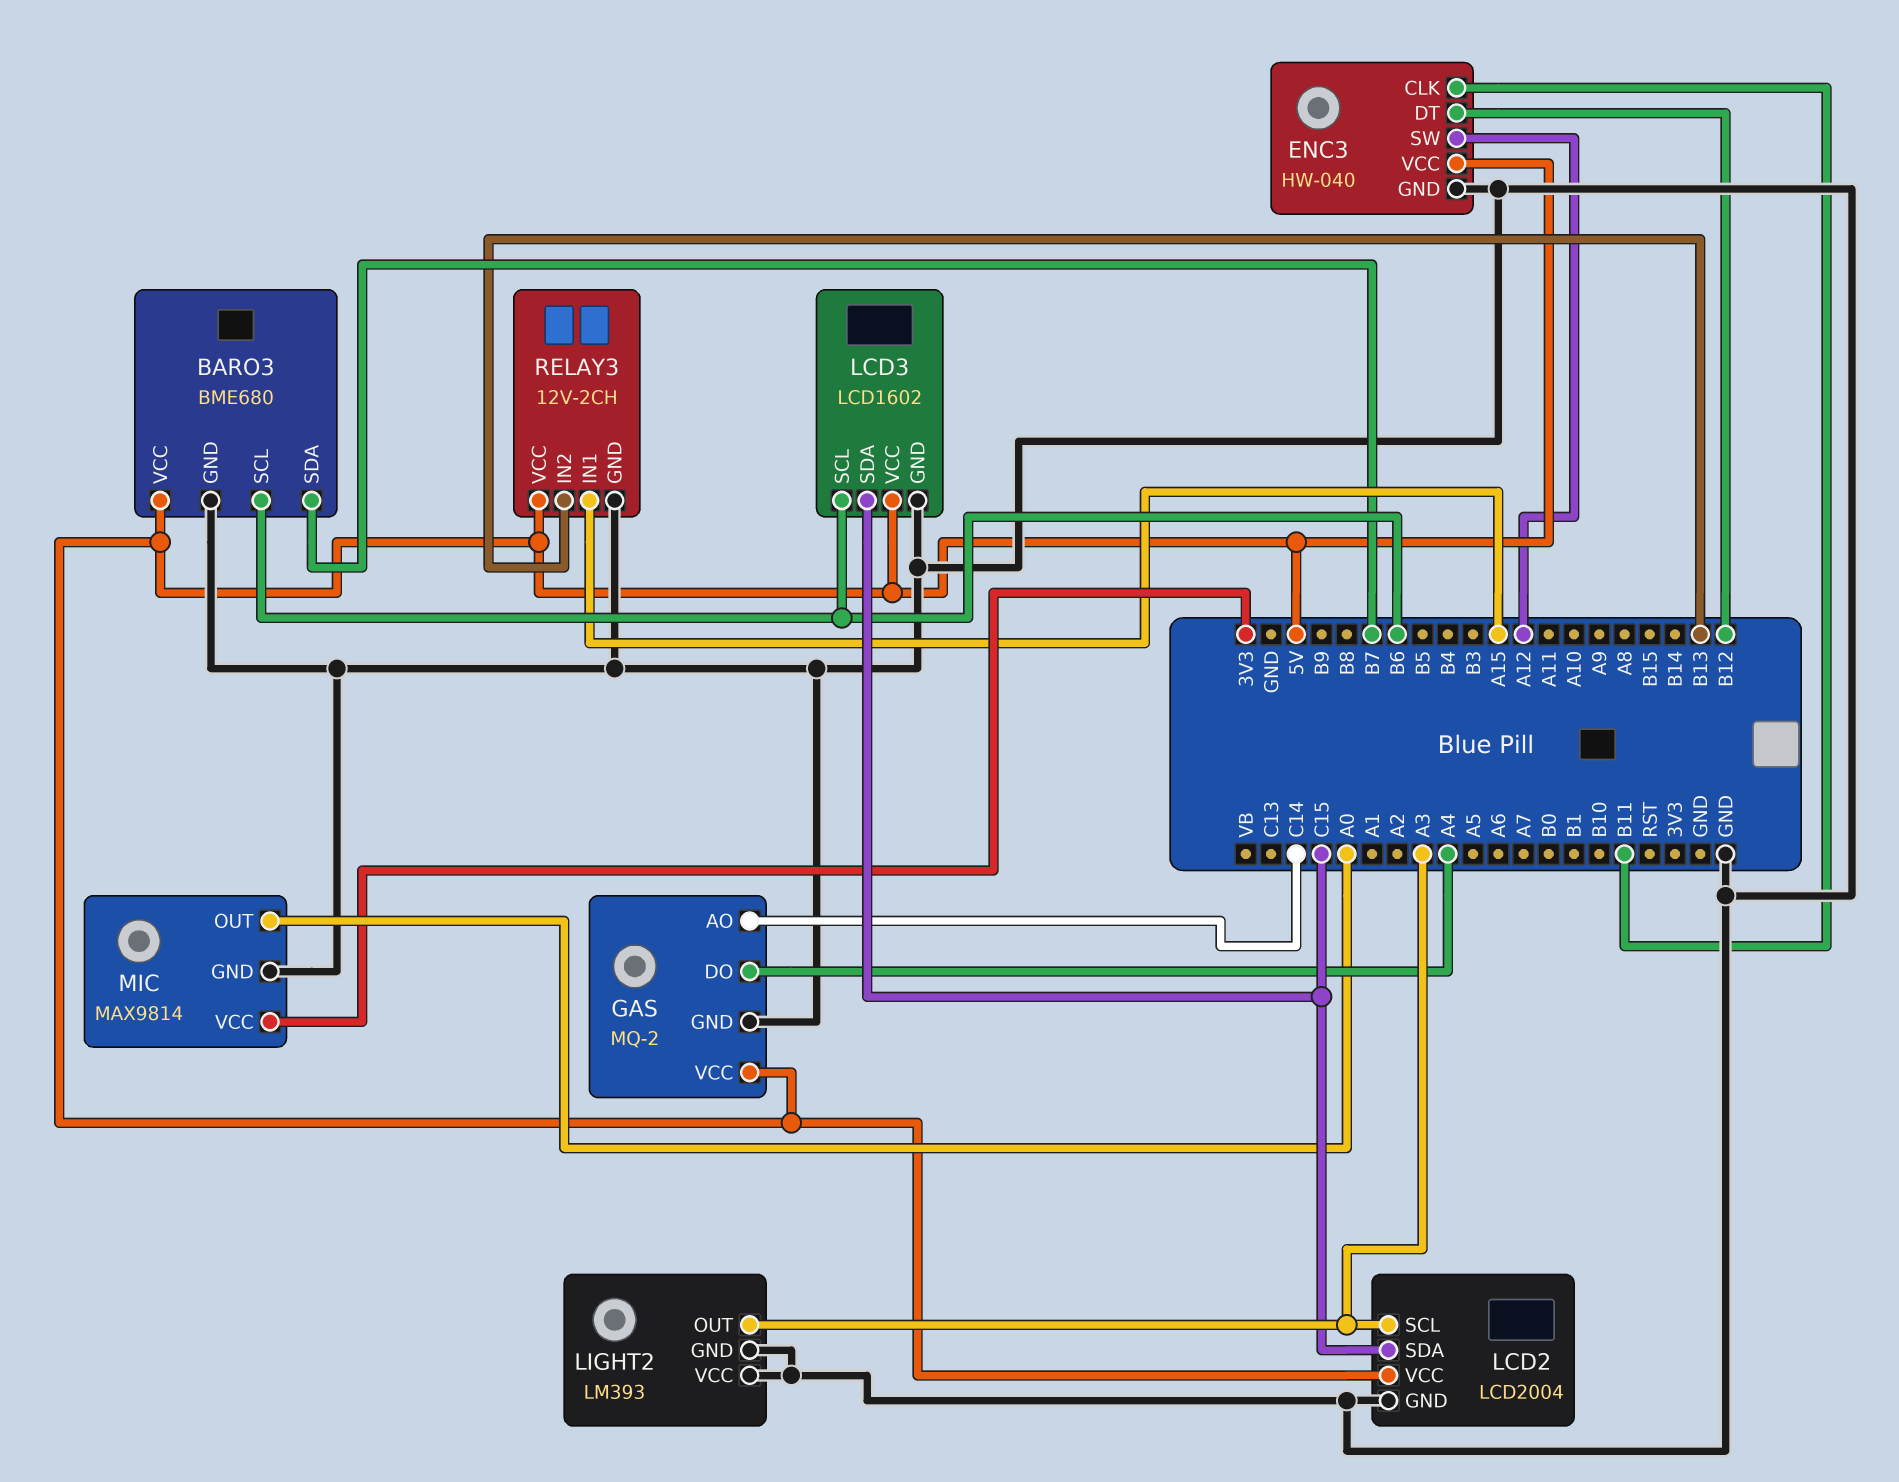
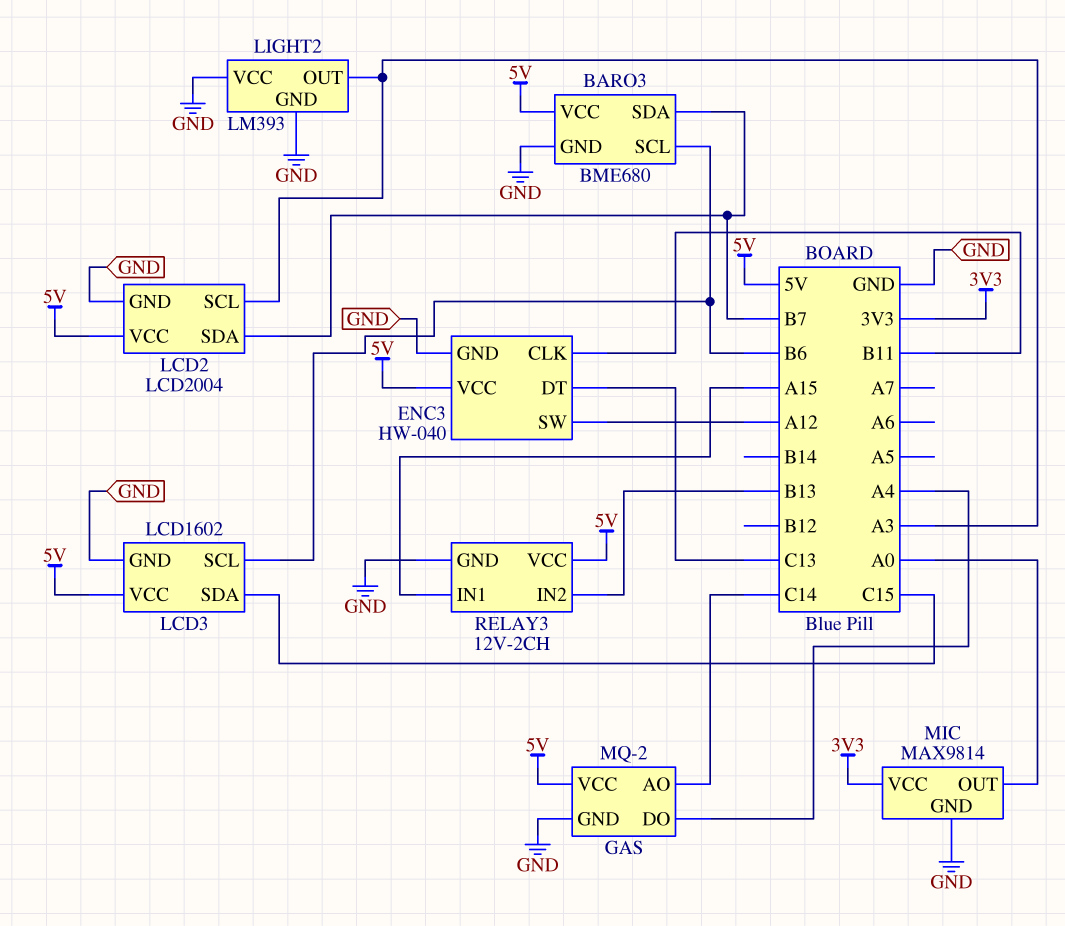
ENC3 pin DT: B12 -> C13
LCD2 pin SDA: C15 -> B7

